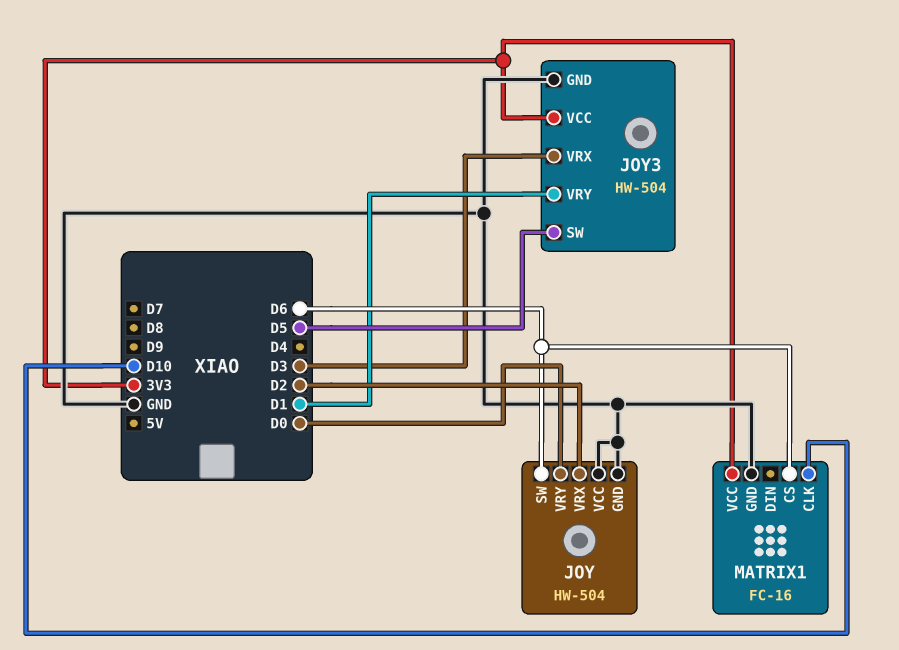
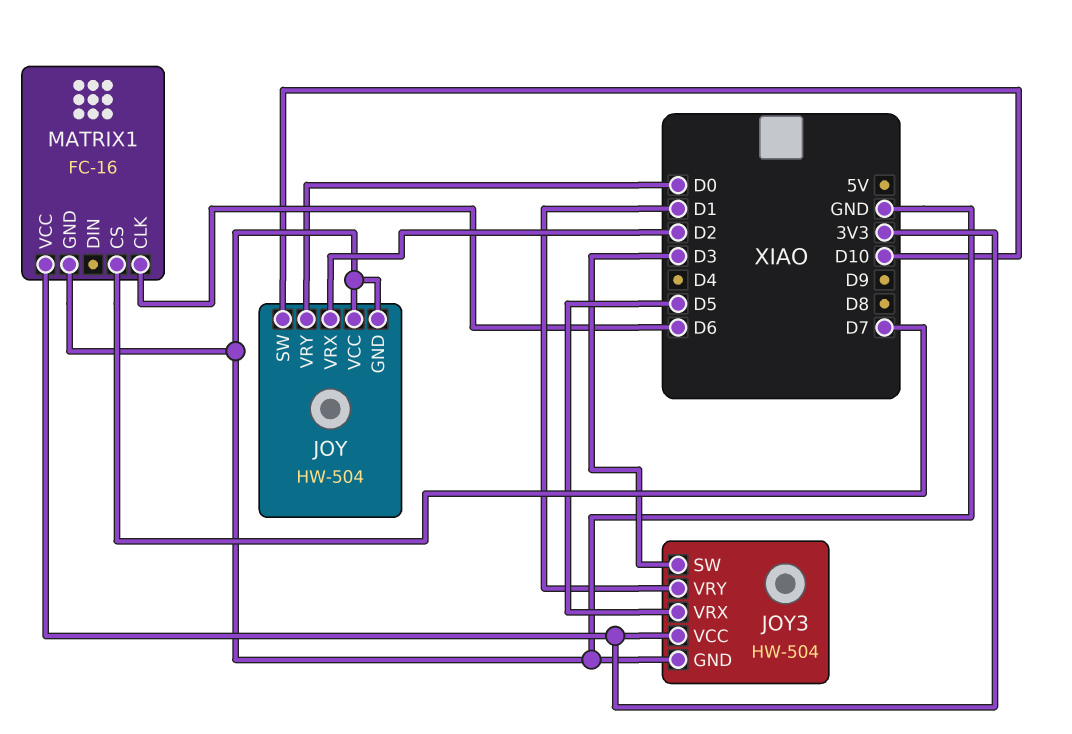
JOY pin SW: D6 -> D10
JOY3 pin SW: D5 -> D3
JOY3 pin VRX: D3 -> D5
MATRIX1 pin CLK: D10 -> D6
MATRIX1 pin CS: D6 -> D7

